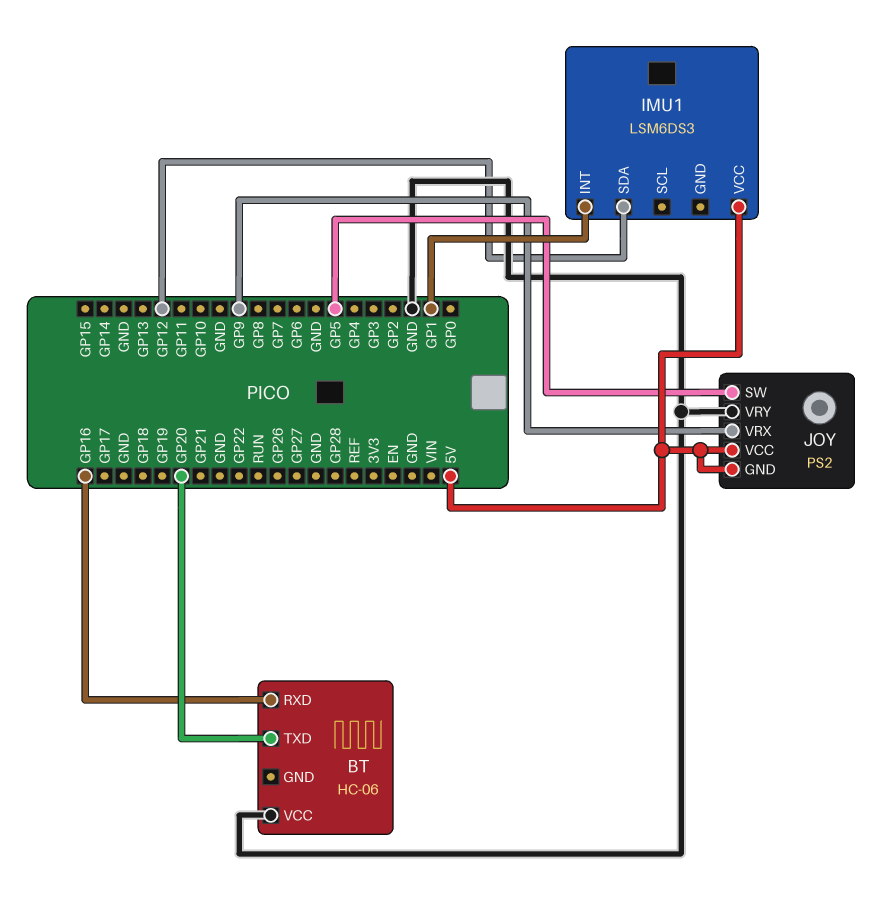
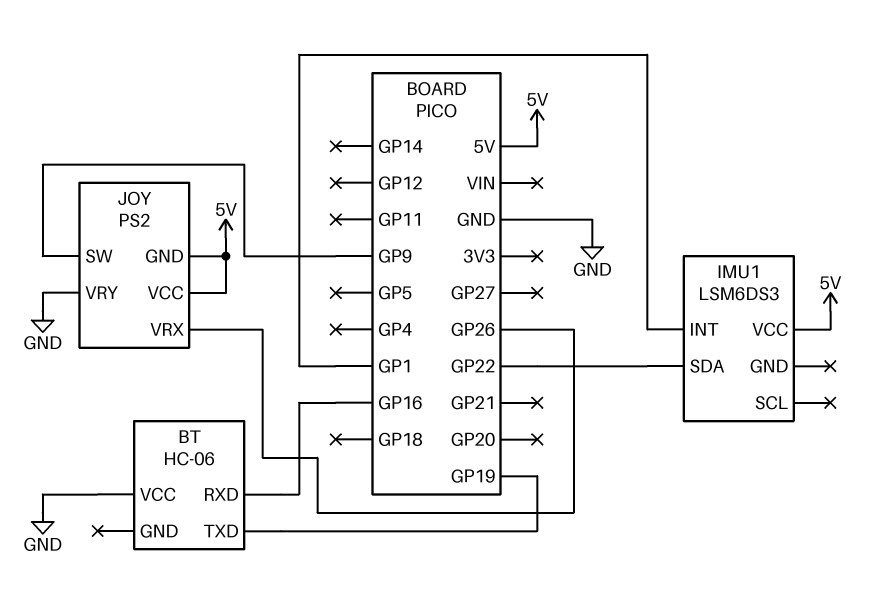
BT pin TXD: GP20 -> GP19
IMU1 pin SDA: GP12 -> GP22
JOY pin SW: GP5 -> GP9
JOY pin VRX: GP9 -> GP26

